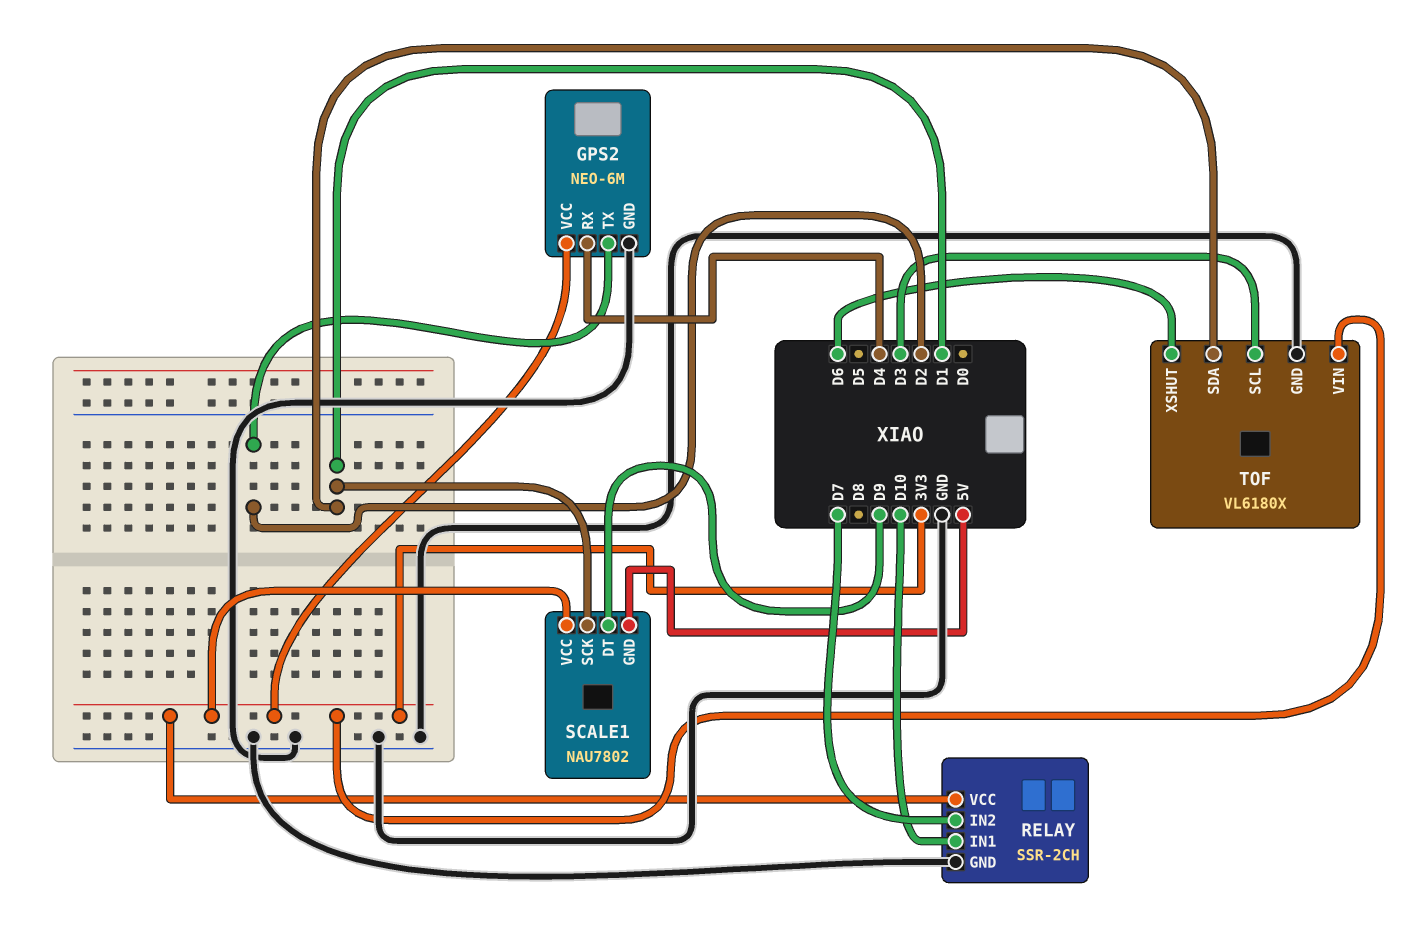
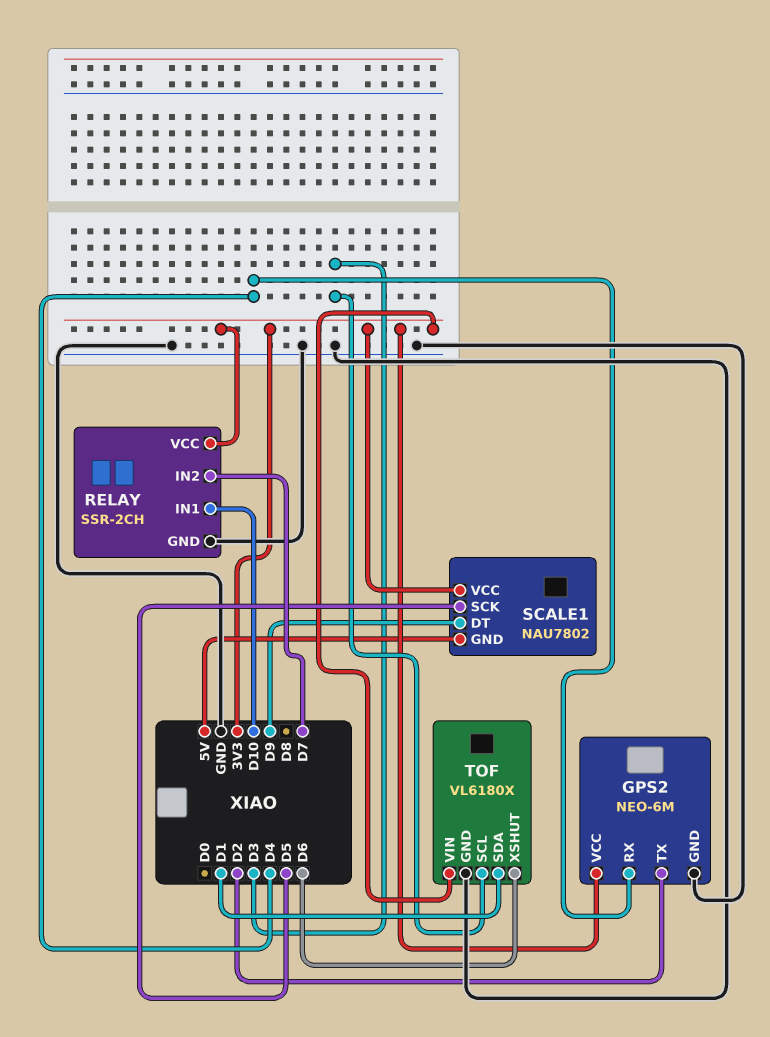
SCALE1 pin SCK: D1 -> D5

